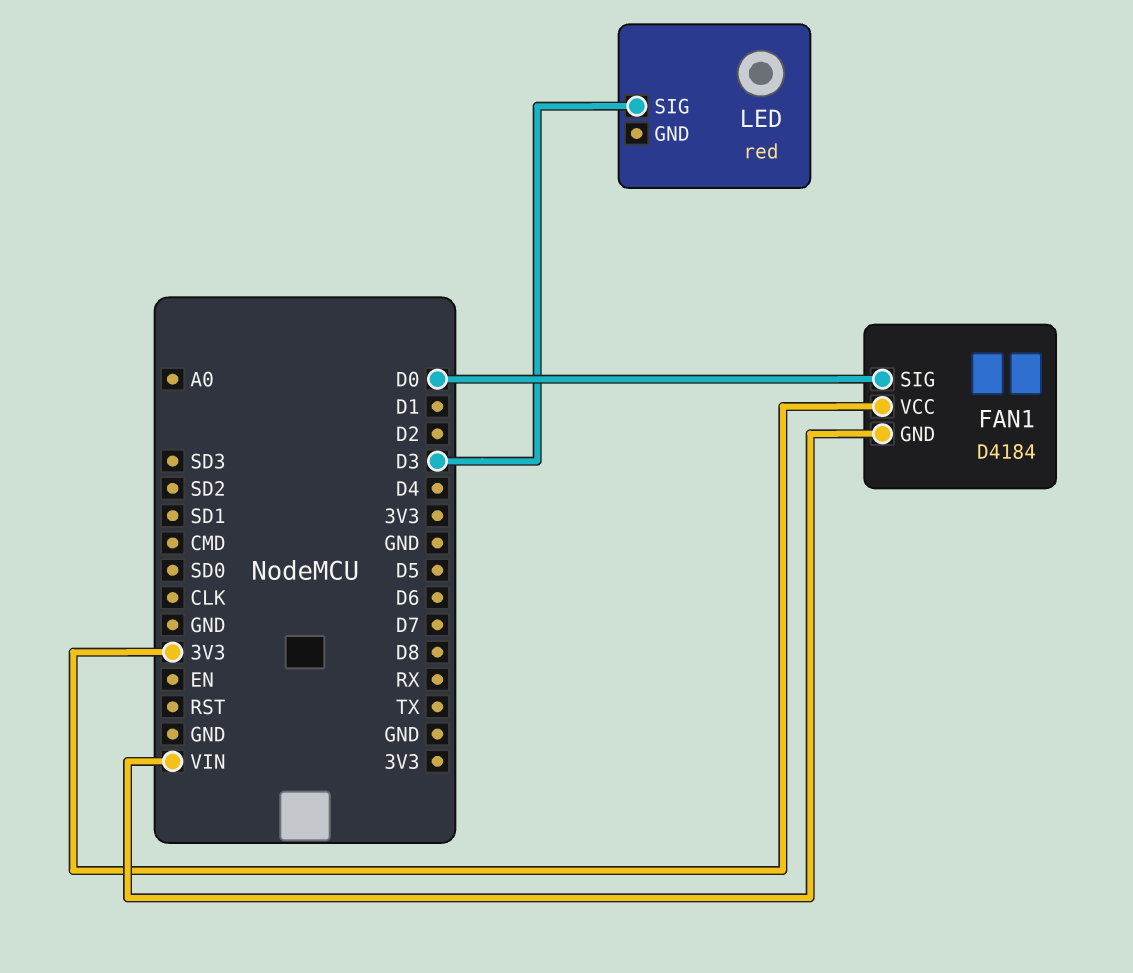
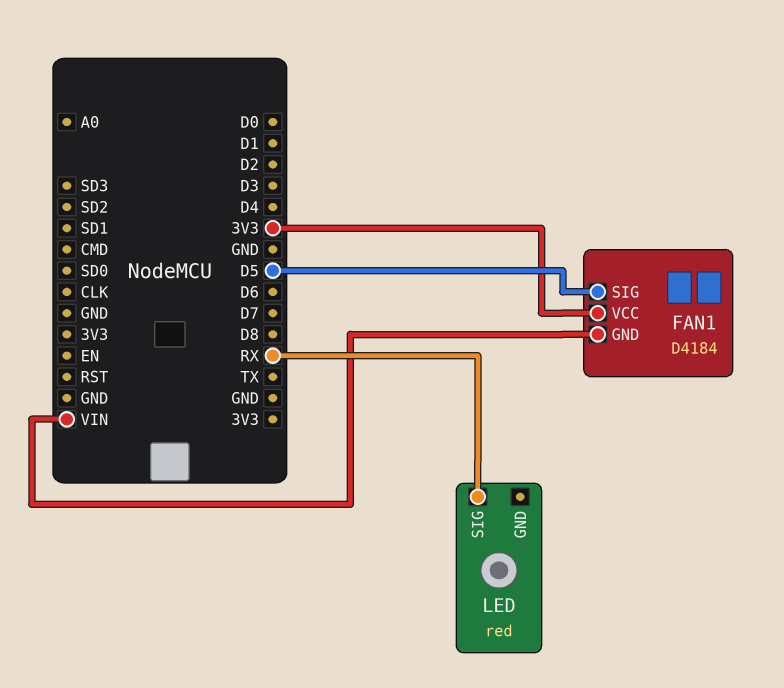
FAN1 pin SIG: D0 -> D5
LED pin SIG: D3 -> RX

